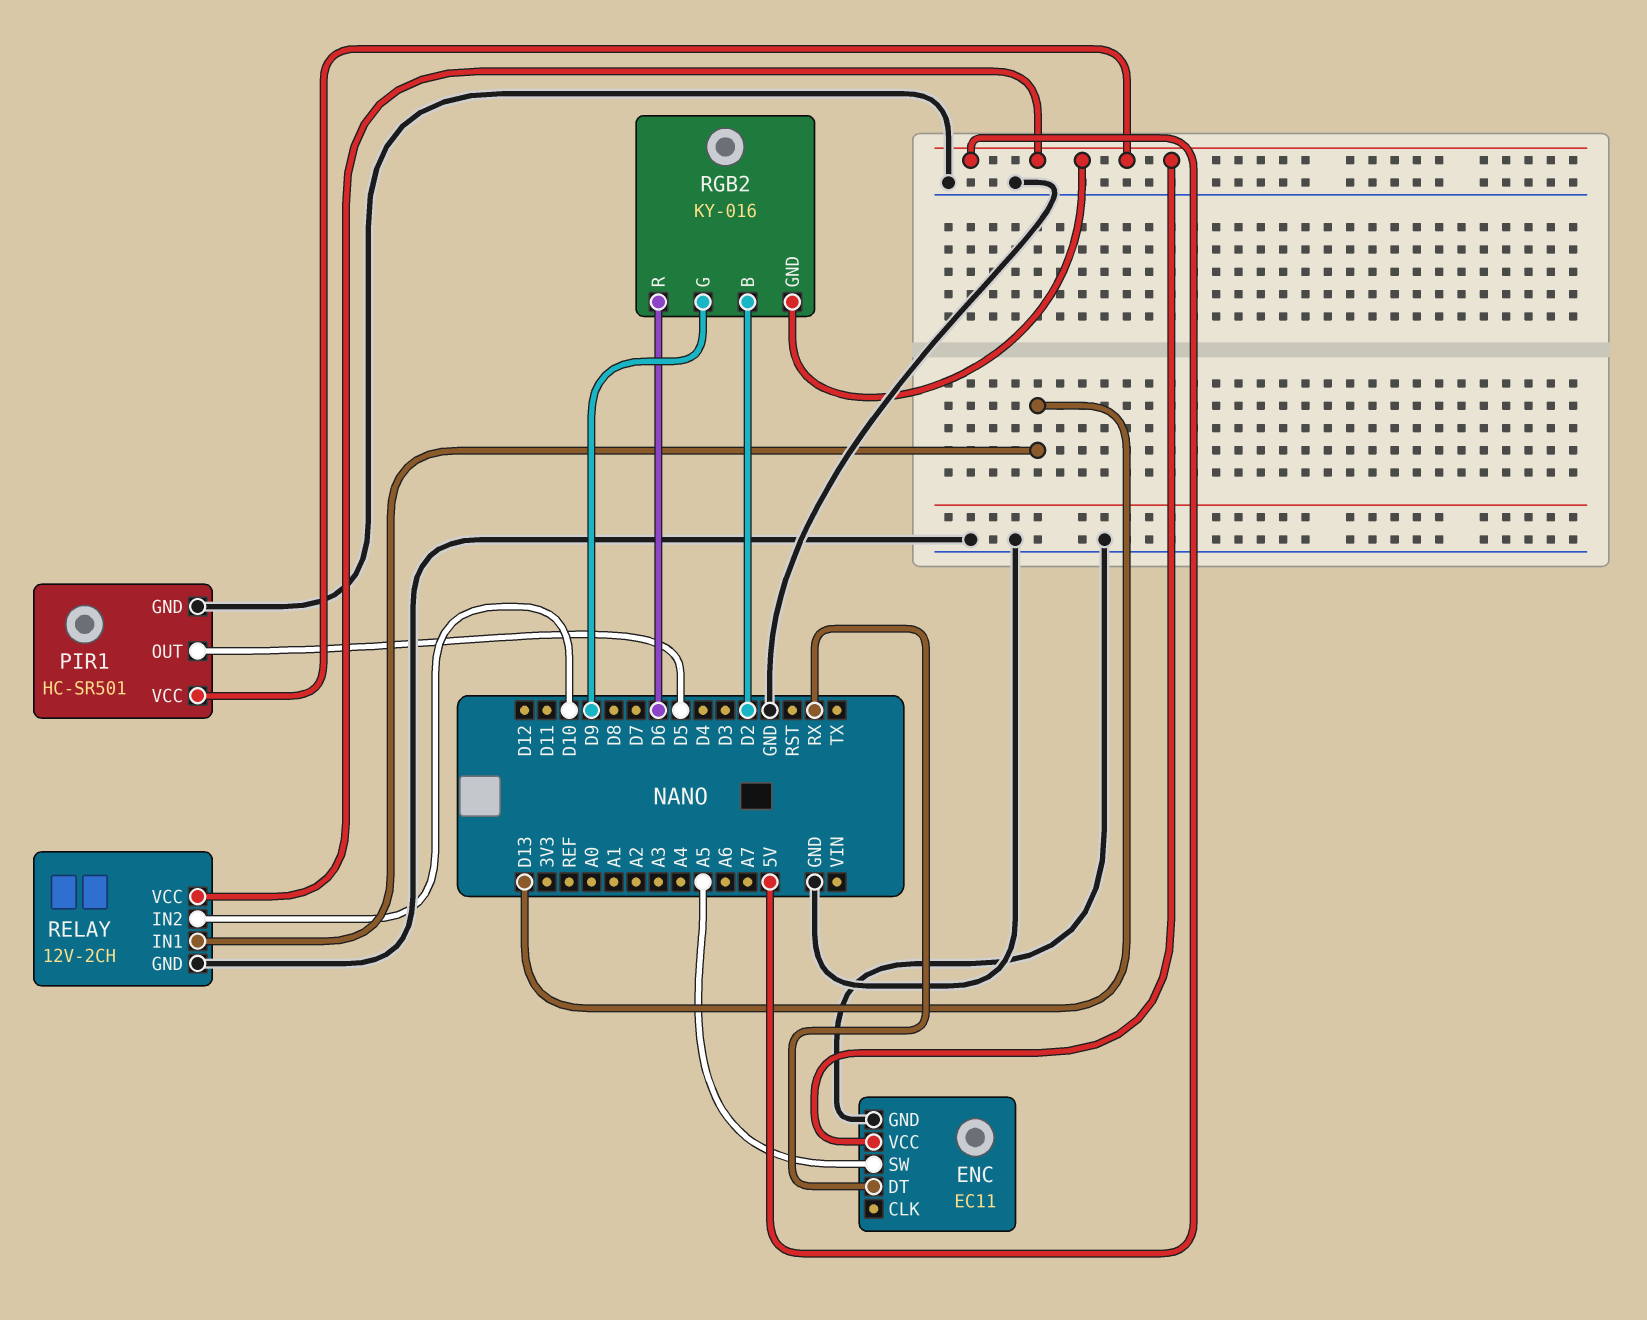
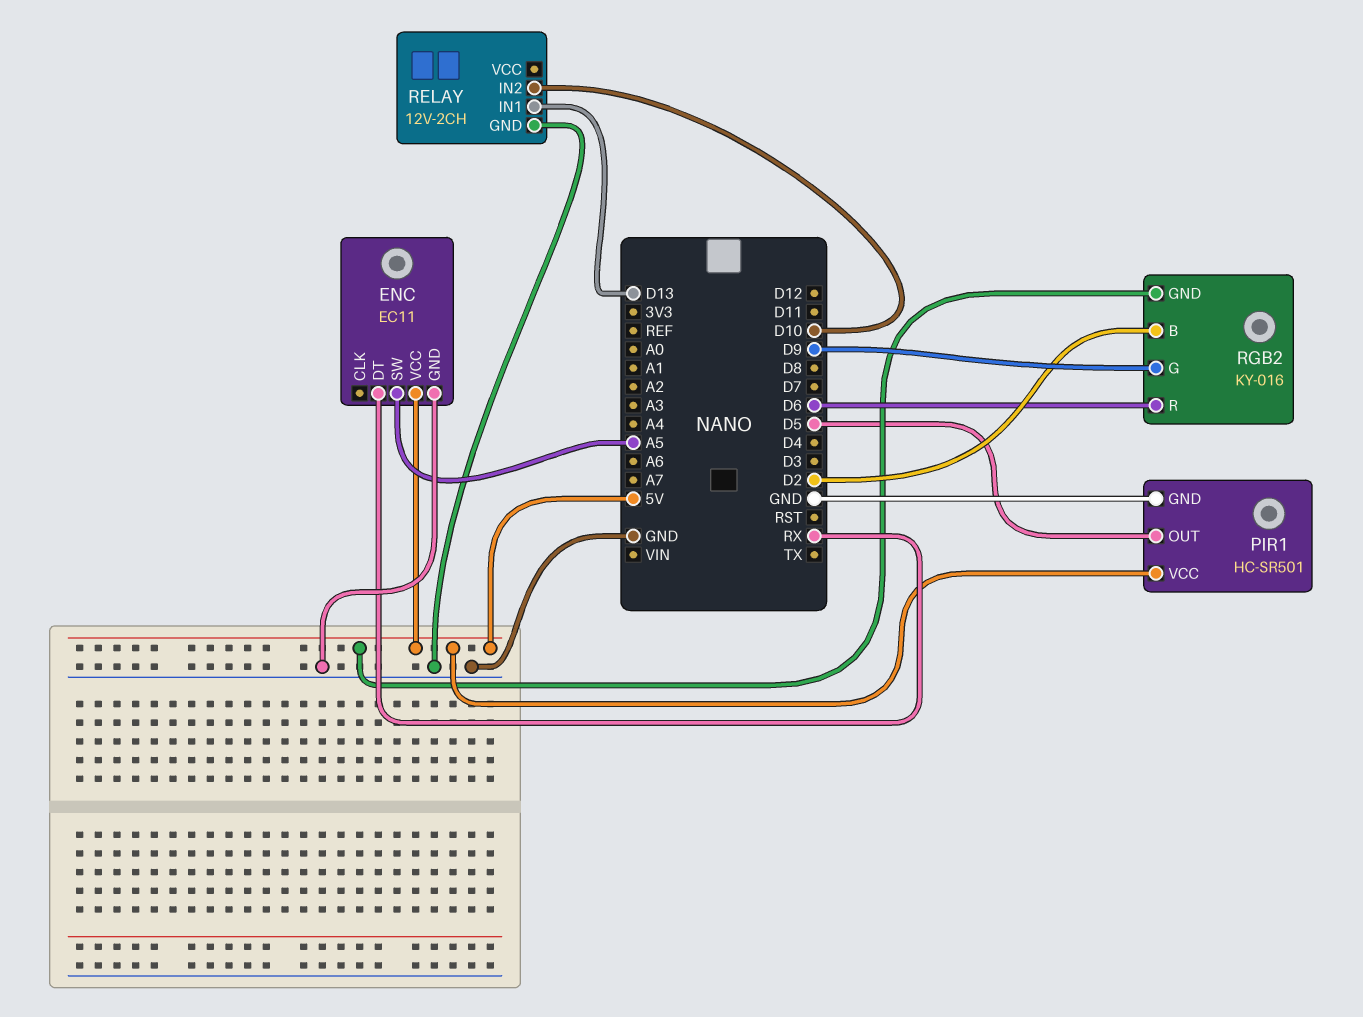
RELAY pin VCC: 5V -> none

